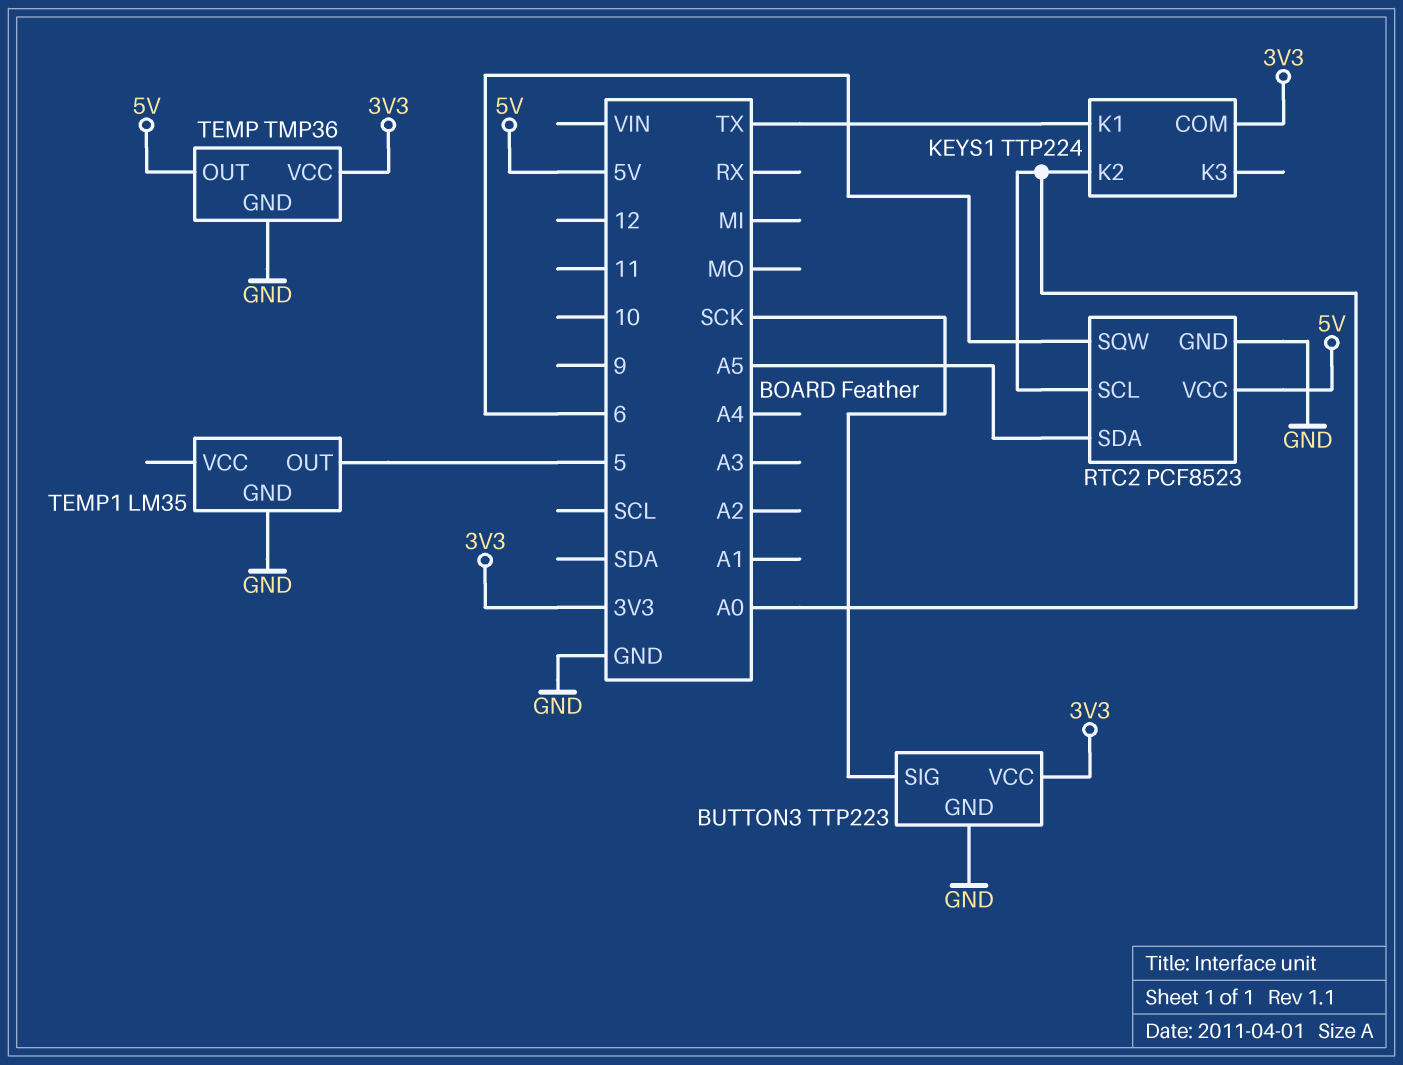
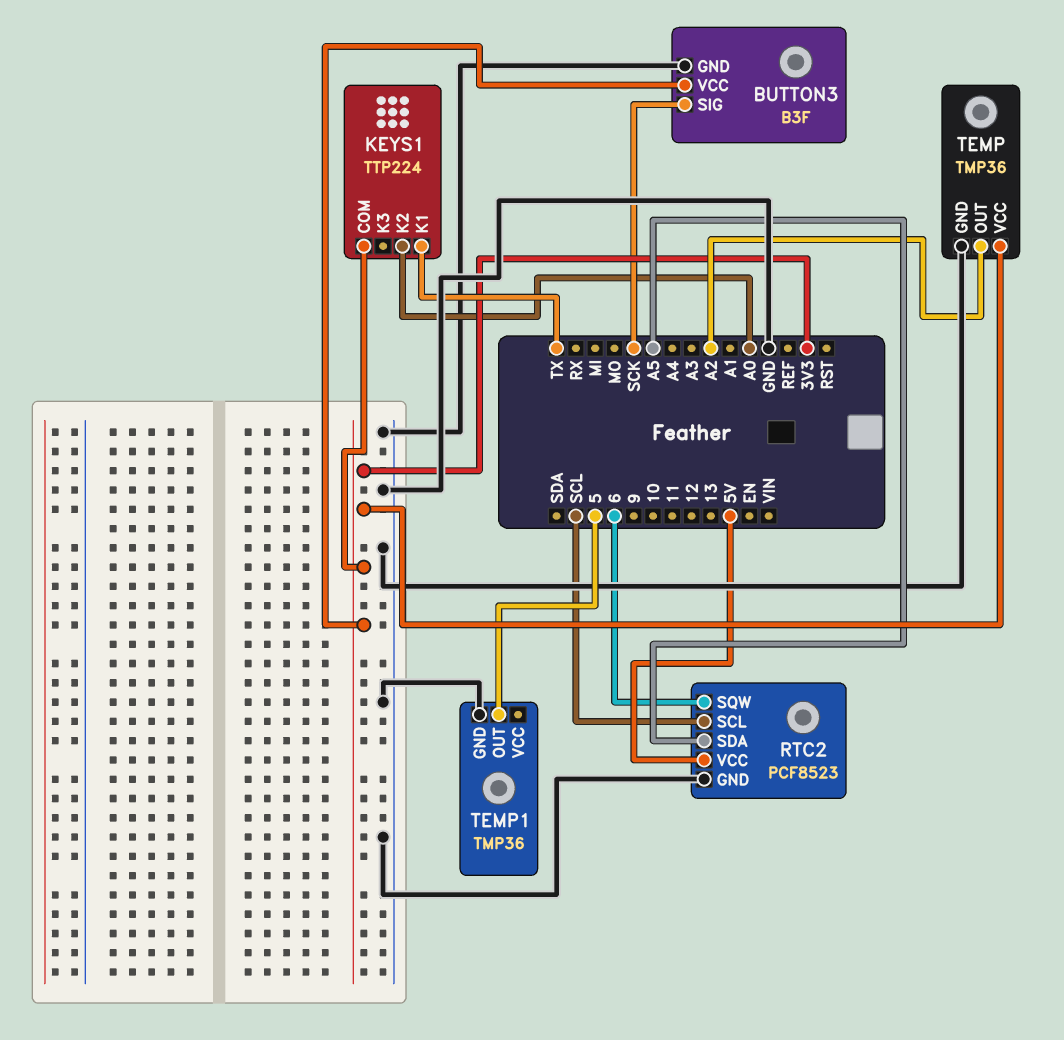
BUTTON3: TTP223 -> B3F
RTC2 pin SCL: A0 -> SCL
TEMP pin OUT: 5V -> A2
TEMP1: LM35 -> TMP36

